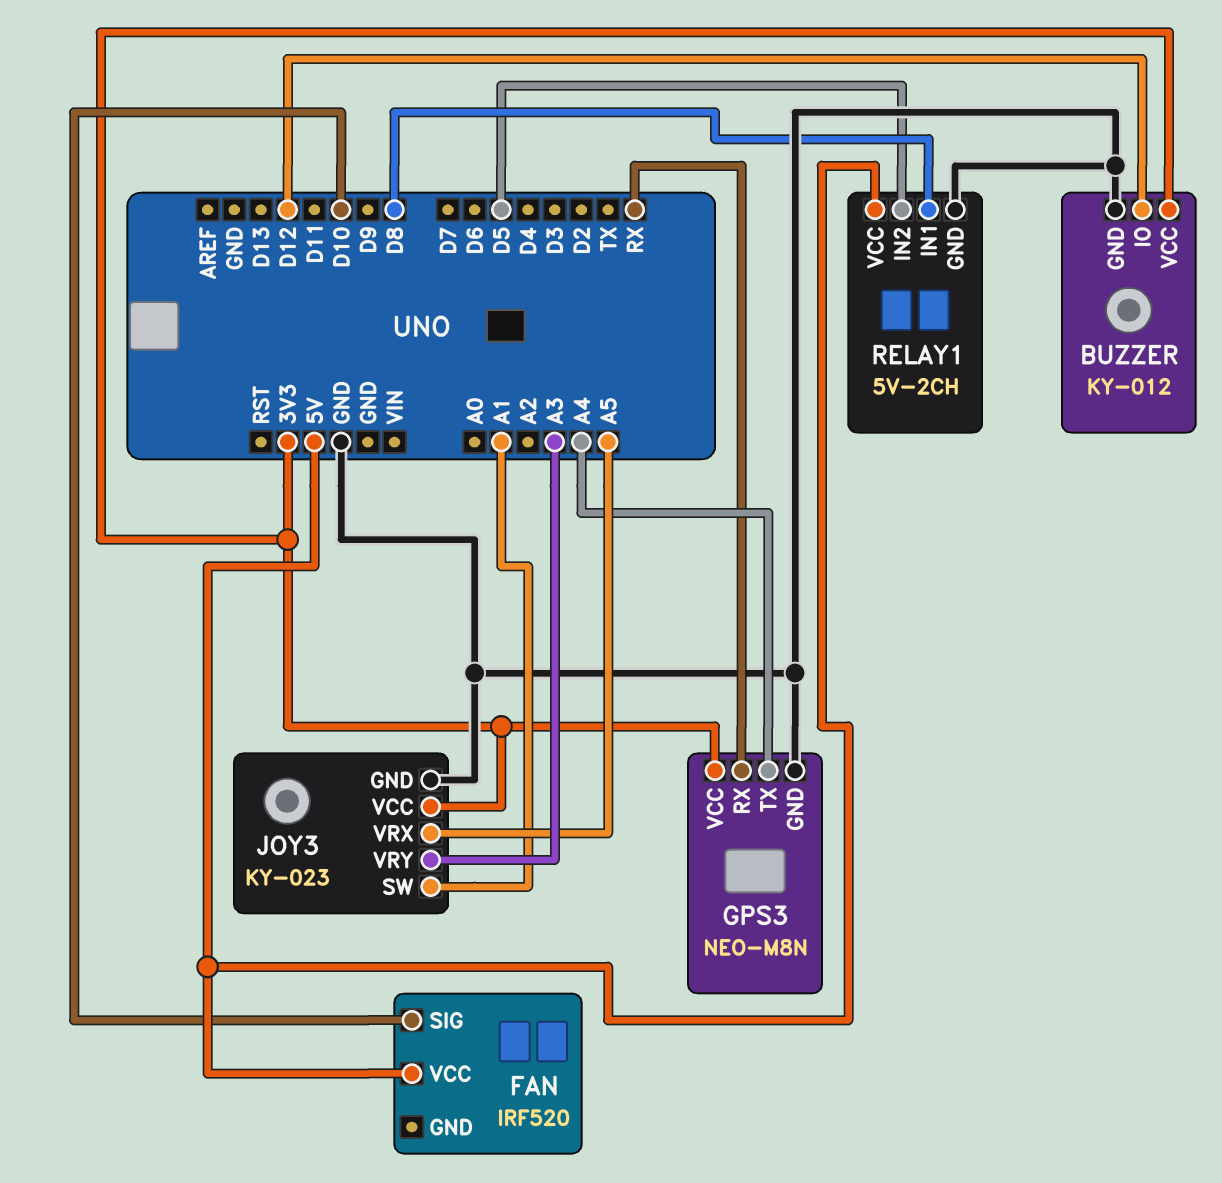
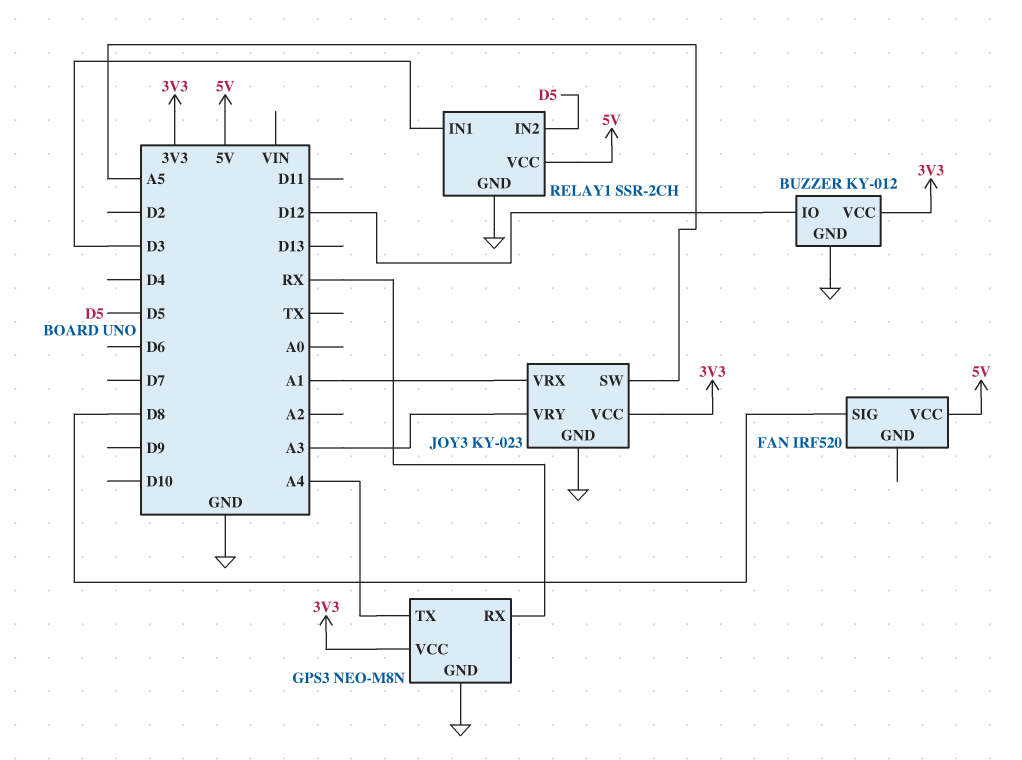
FAN pin SIG: D10 -> D8
JOY3 pin SW: A1 -> A5
JOY3 pin VRX: A5 -> A1
RELAY1: 5V-2CH -> SSR-2CH
RELAY1 pin IN1: D8 -> D3

